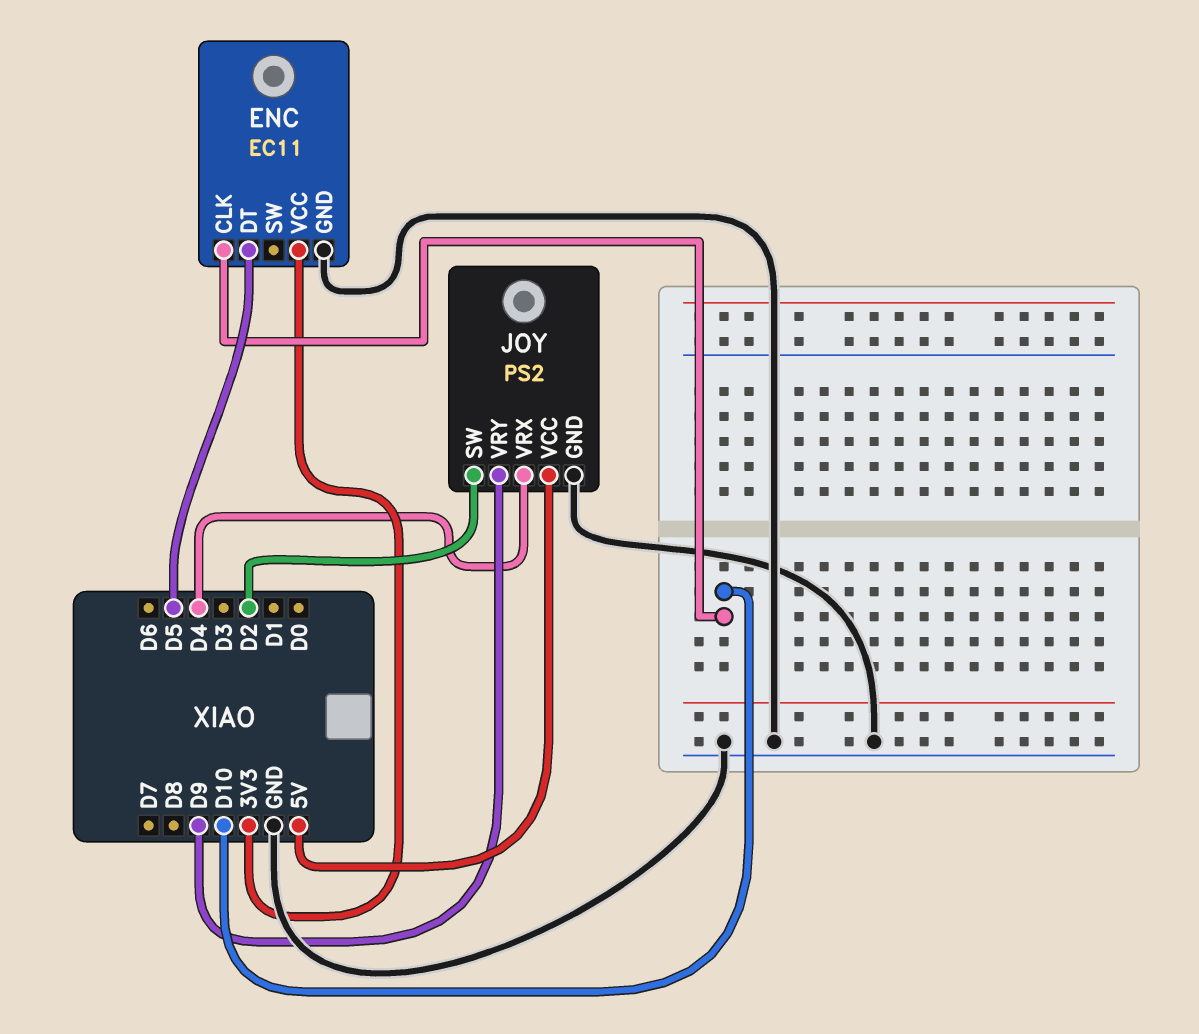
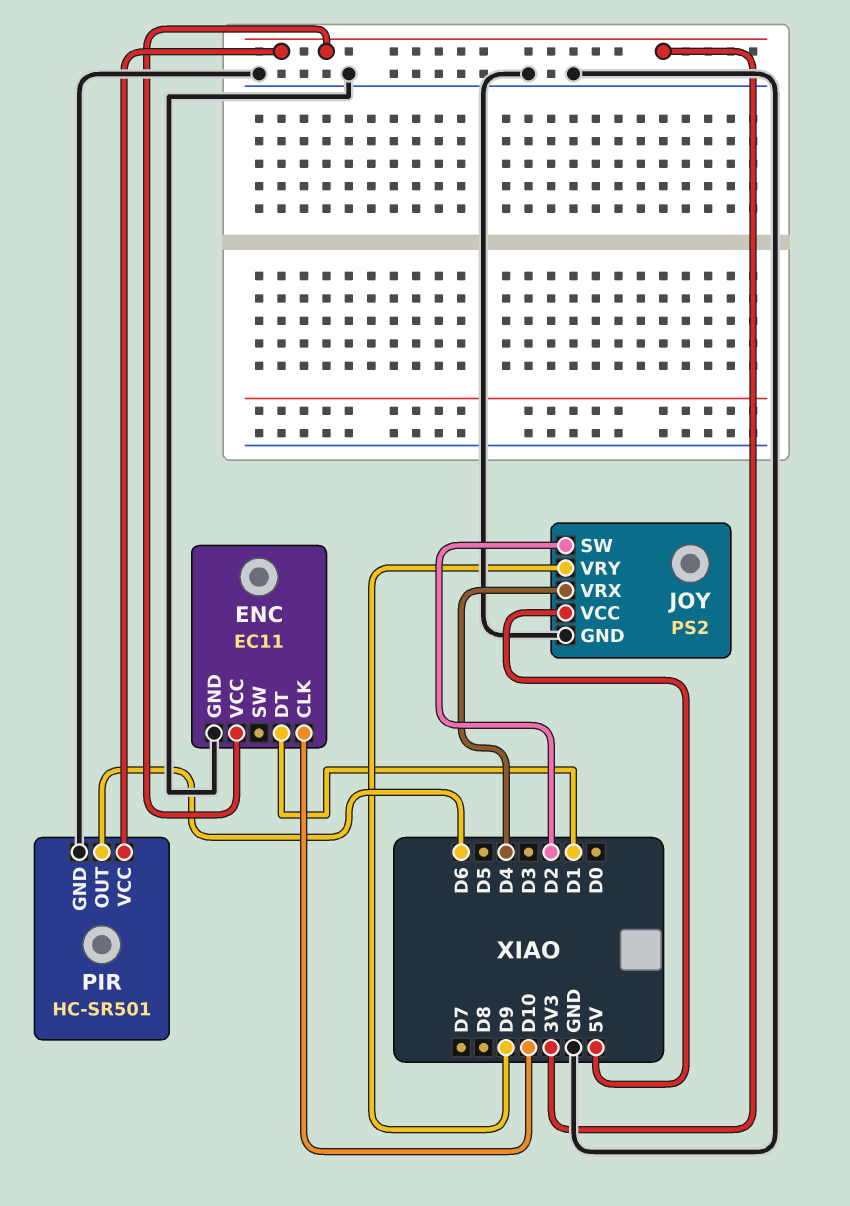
ENC pin DT: D5 -> D1
PIR: none -> HC-SR501
PIR pin GND: none -> GND
PIR pin OUT: none -> D6
PIR pin VCC: none -> 3V3

